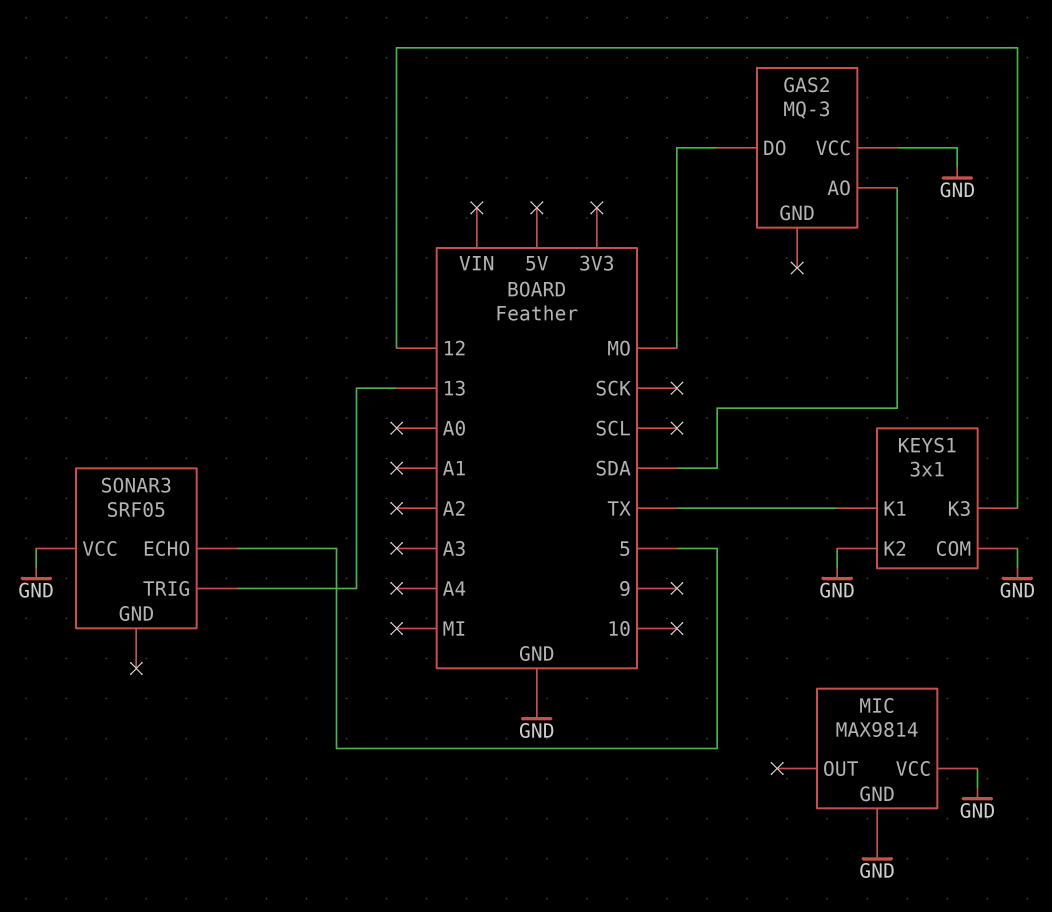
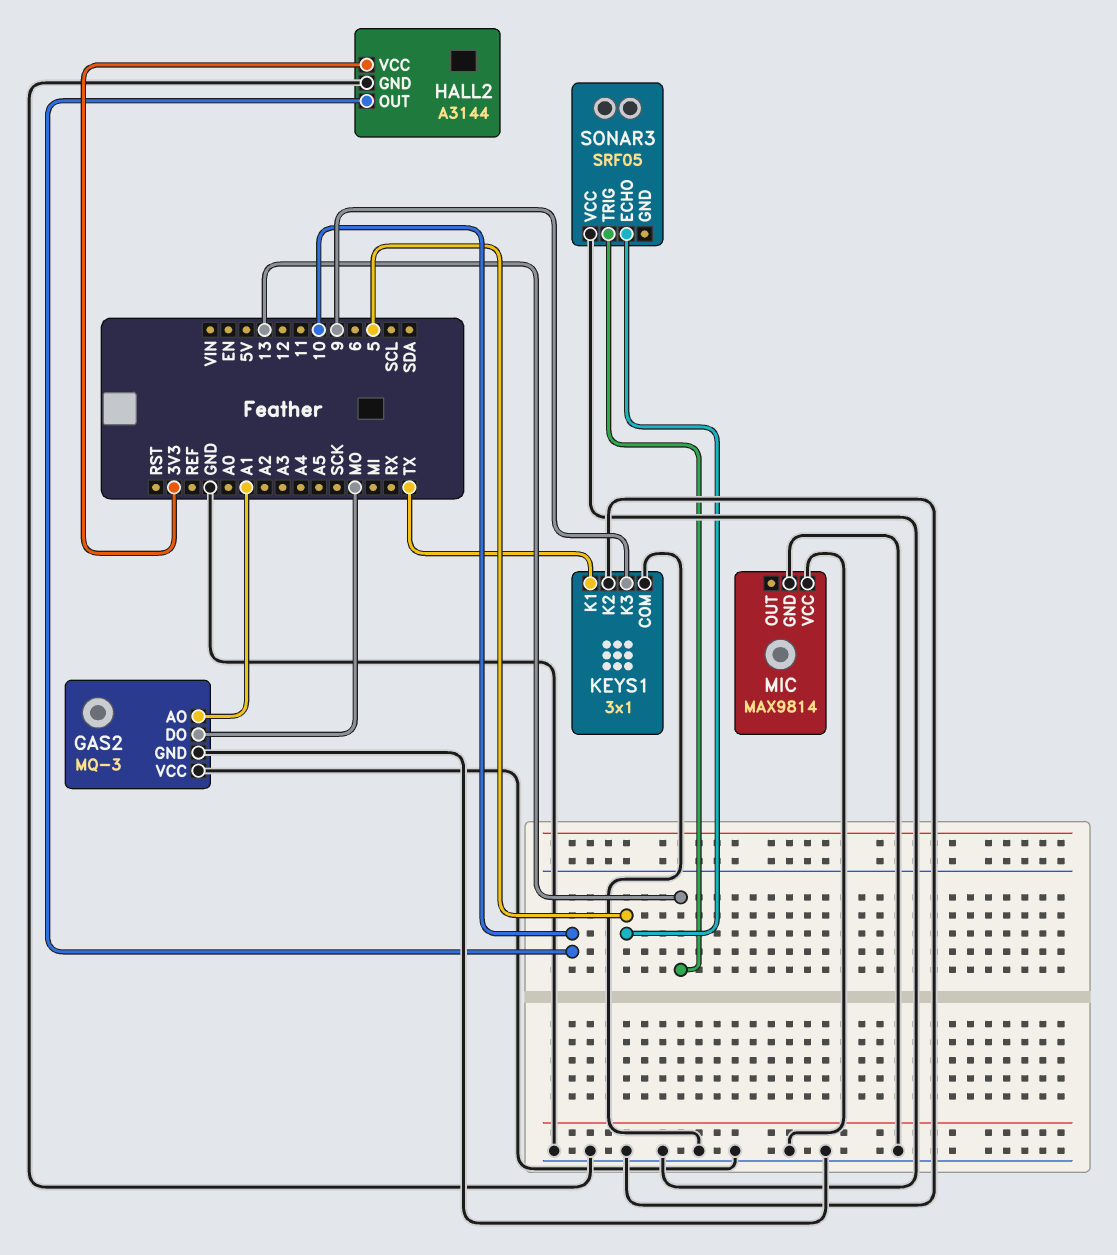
GAS2 pin AO: SDA -> A1
GAS2 pin GND: none -> GND
HALL2: none -> A3144
HALL2 pin GND: none -> GND
HALL2 pin OUT: none -> 10
HALL2 pin VCC: none -> 3V3
KEYS1 pin K3: 12 -> 9

